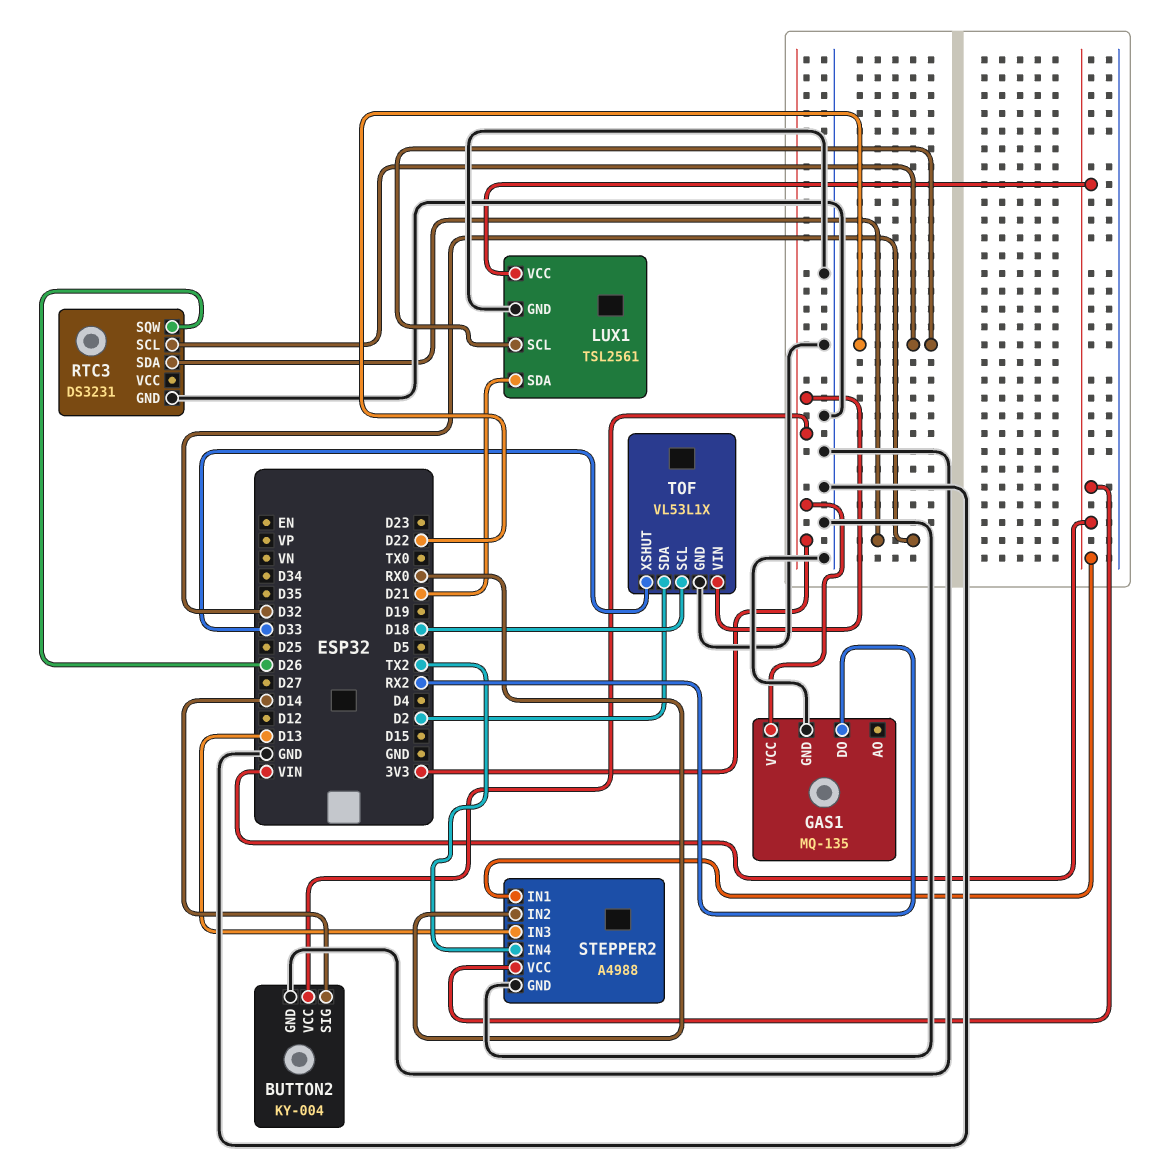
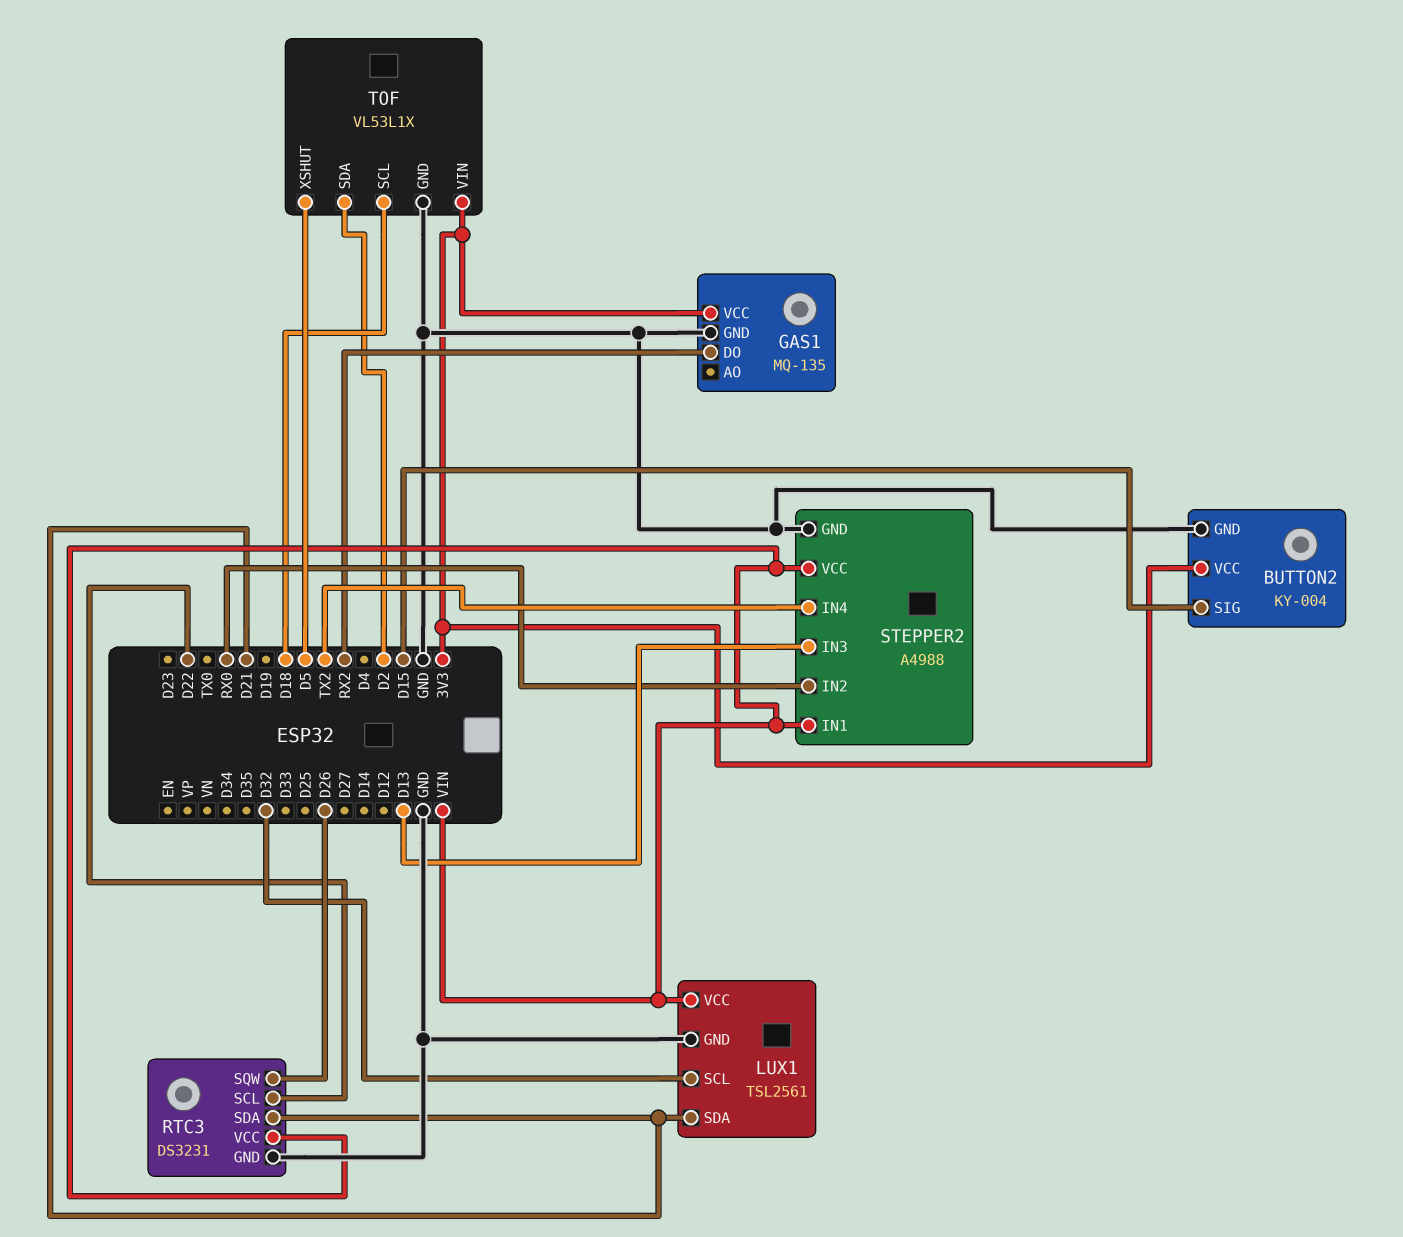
BUTTON2 pin SIG: D14 -> D15
LUX1 pin SCL: D22 -> D32
RTC3 pin SDA: D32 -> D21
RTC3 pin VCC: none -> VIN
TOF pin XSHUT: D33 -> D5

